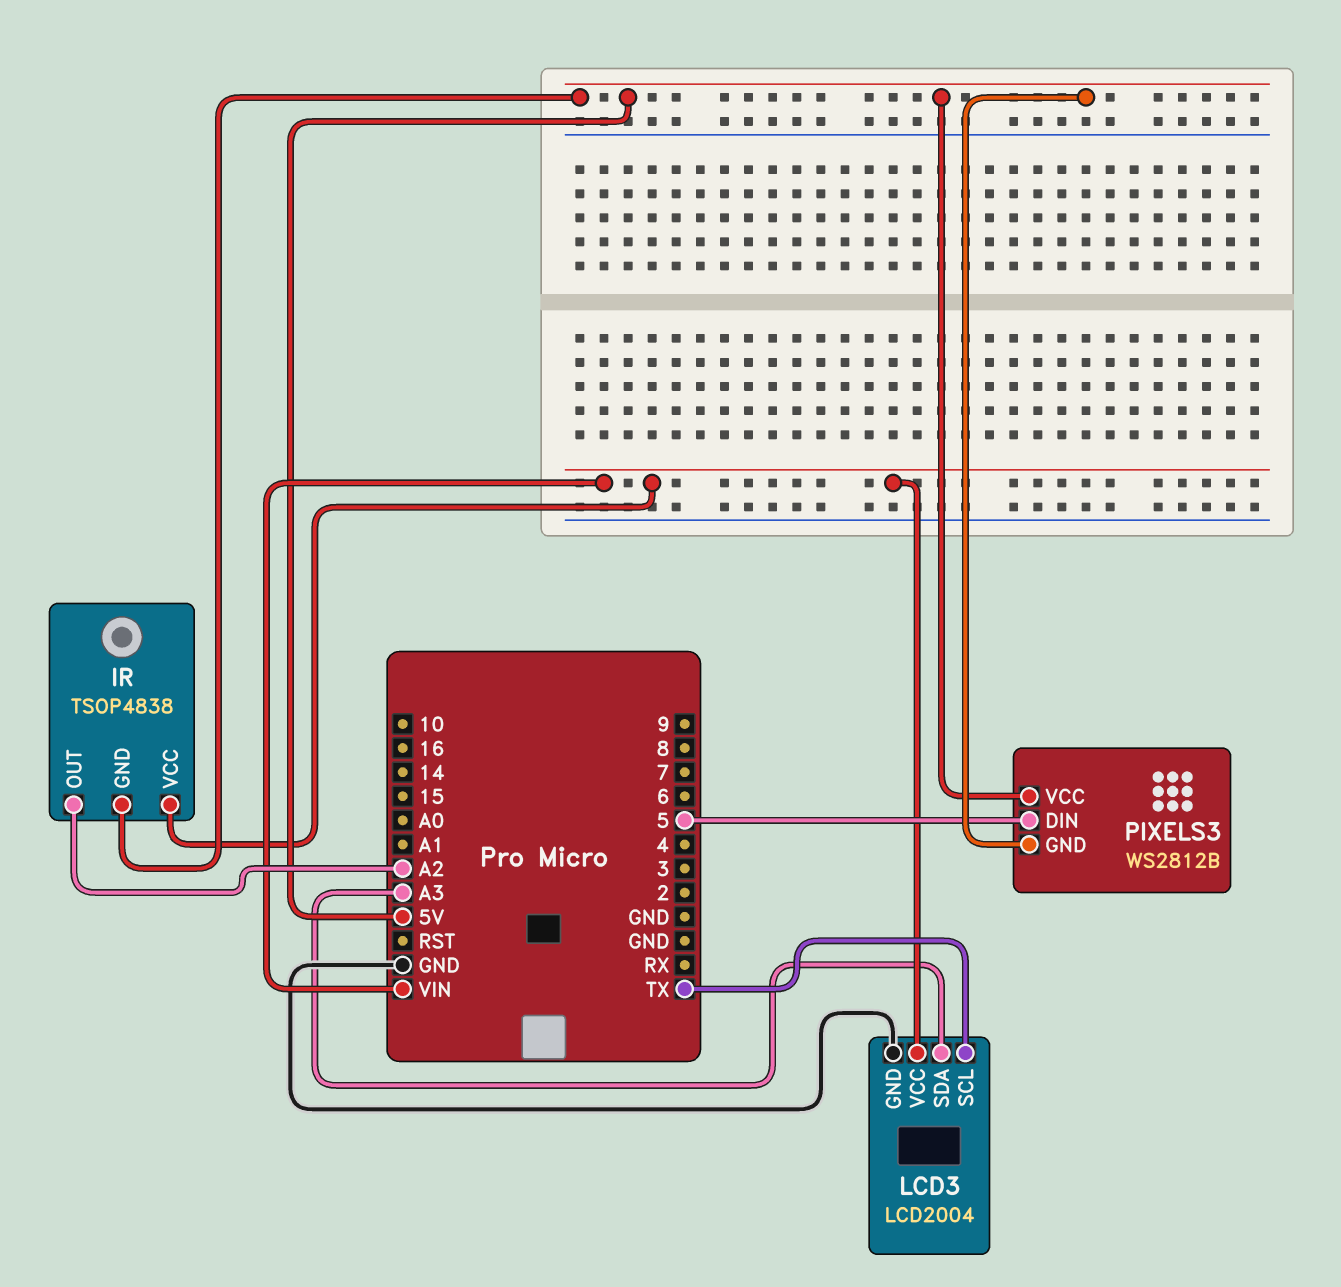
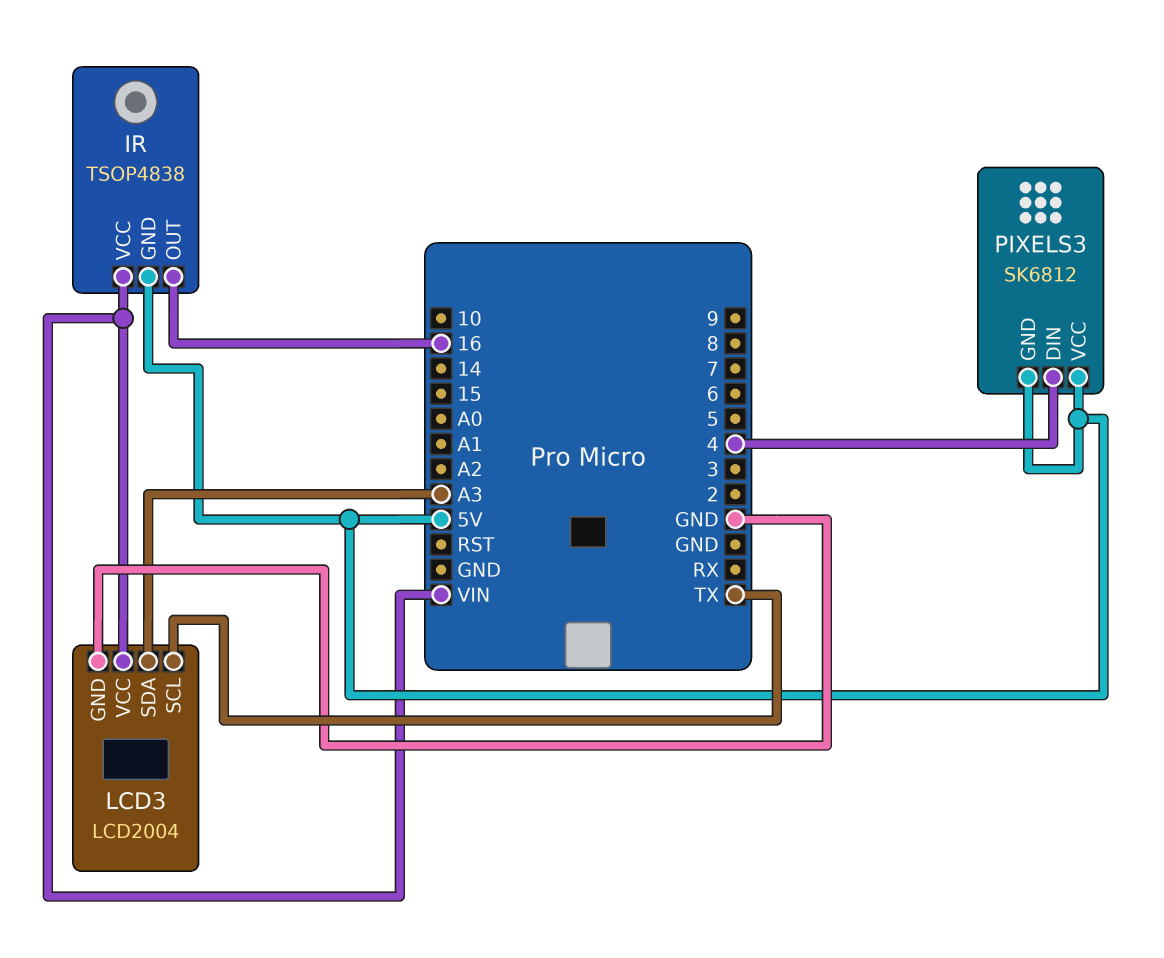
IR pin OUT: A2 -> 16
PIXELS3: WS2812B -> SK6812
PIXELS3 pin DIN: 5 -> 4

